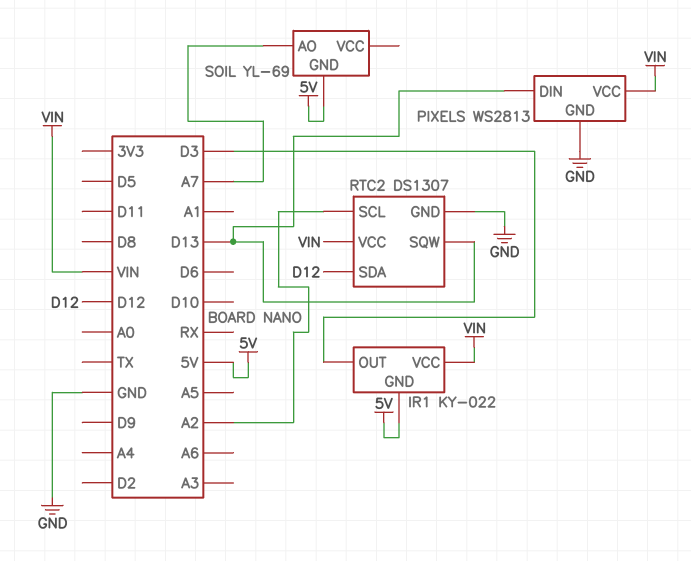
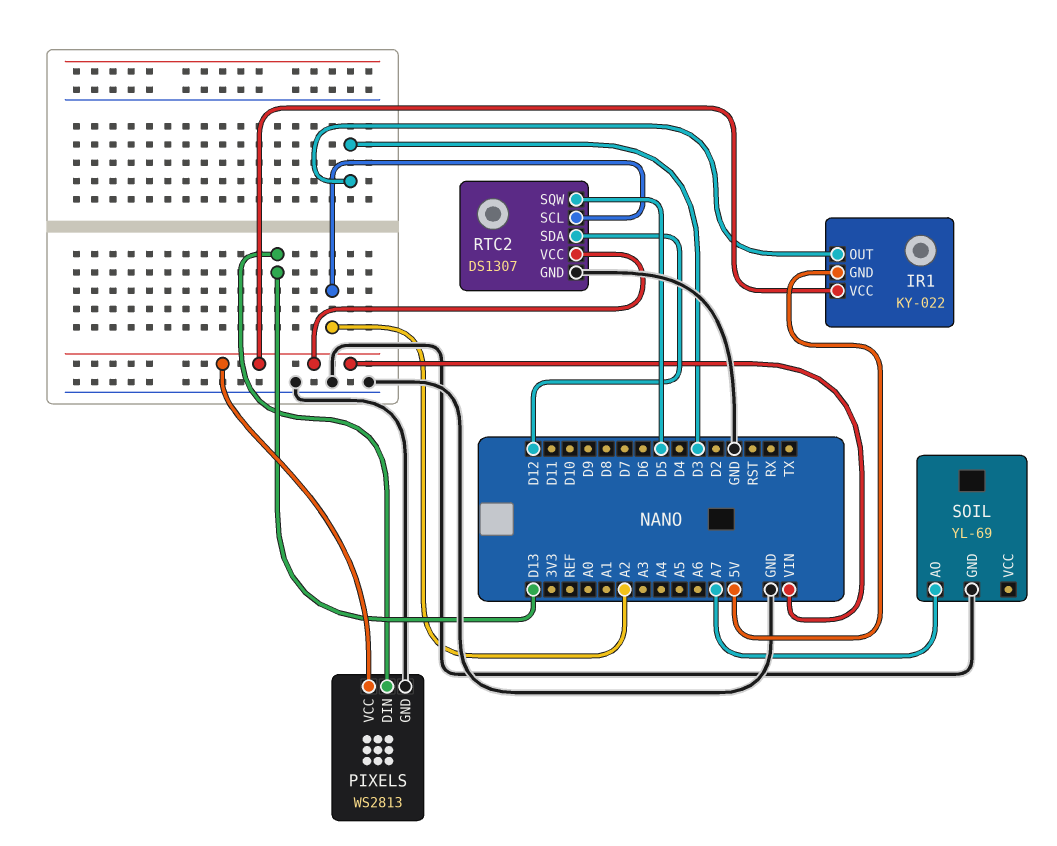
RTC2 pin SQW: D13 -> D5
SOIL pin GND: 5V -> GND

